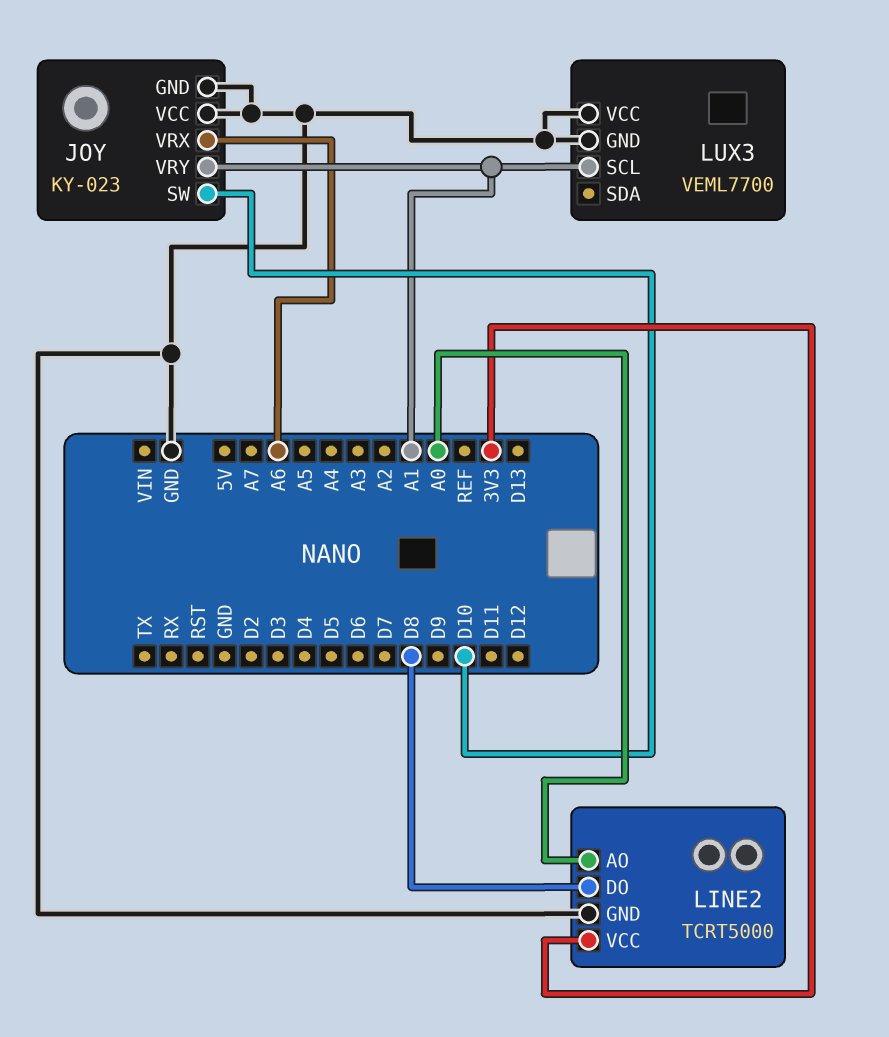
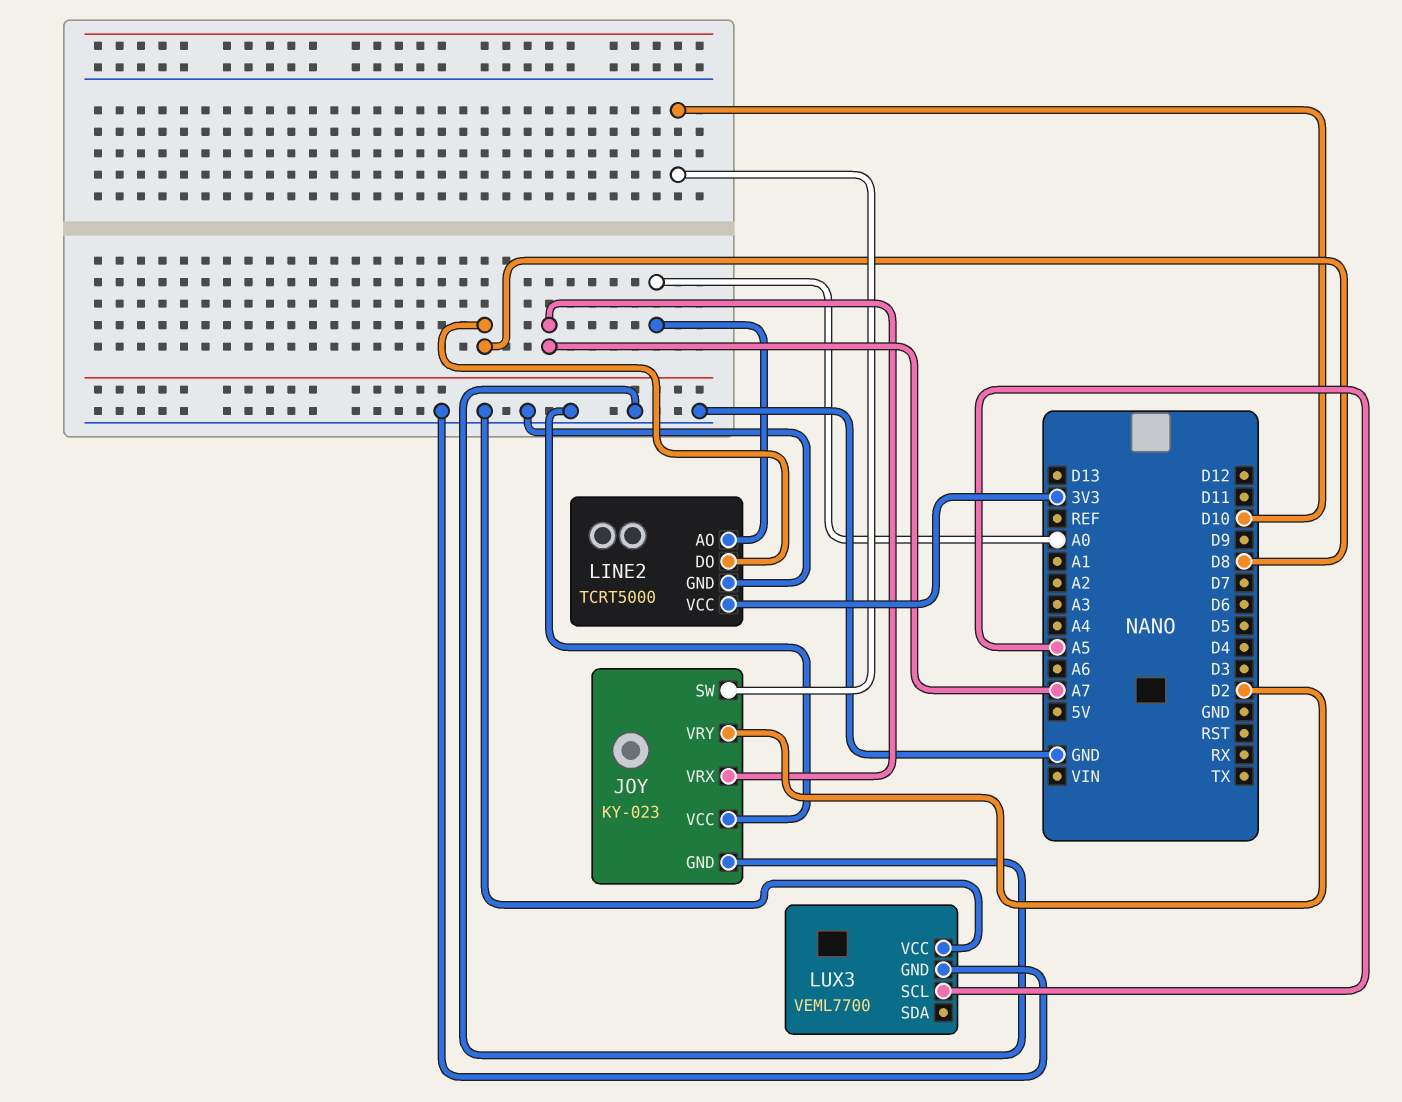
JOY pin VRX: A6 -> A7
JOY pin VRY: A1 -> D2
LUX3 pin SCL: A1 -> A5

